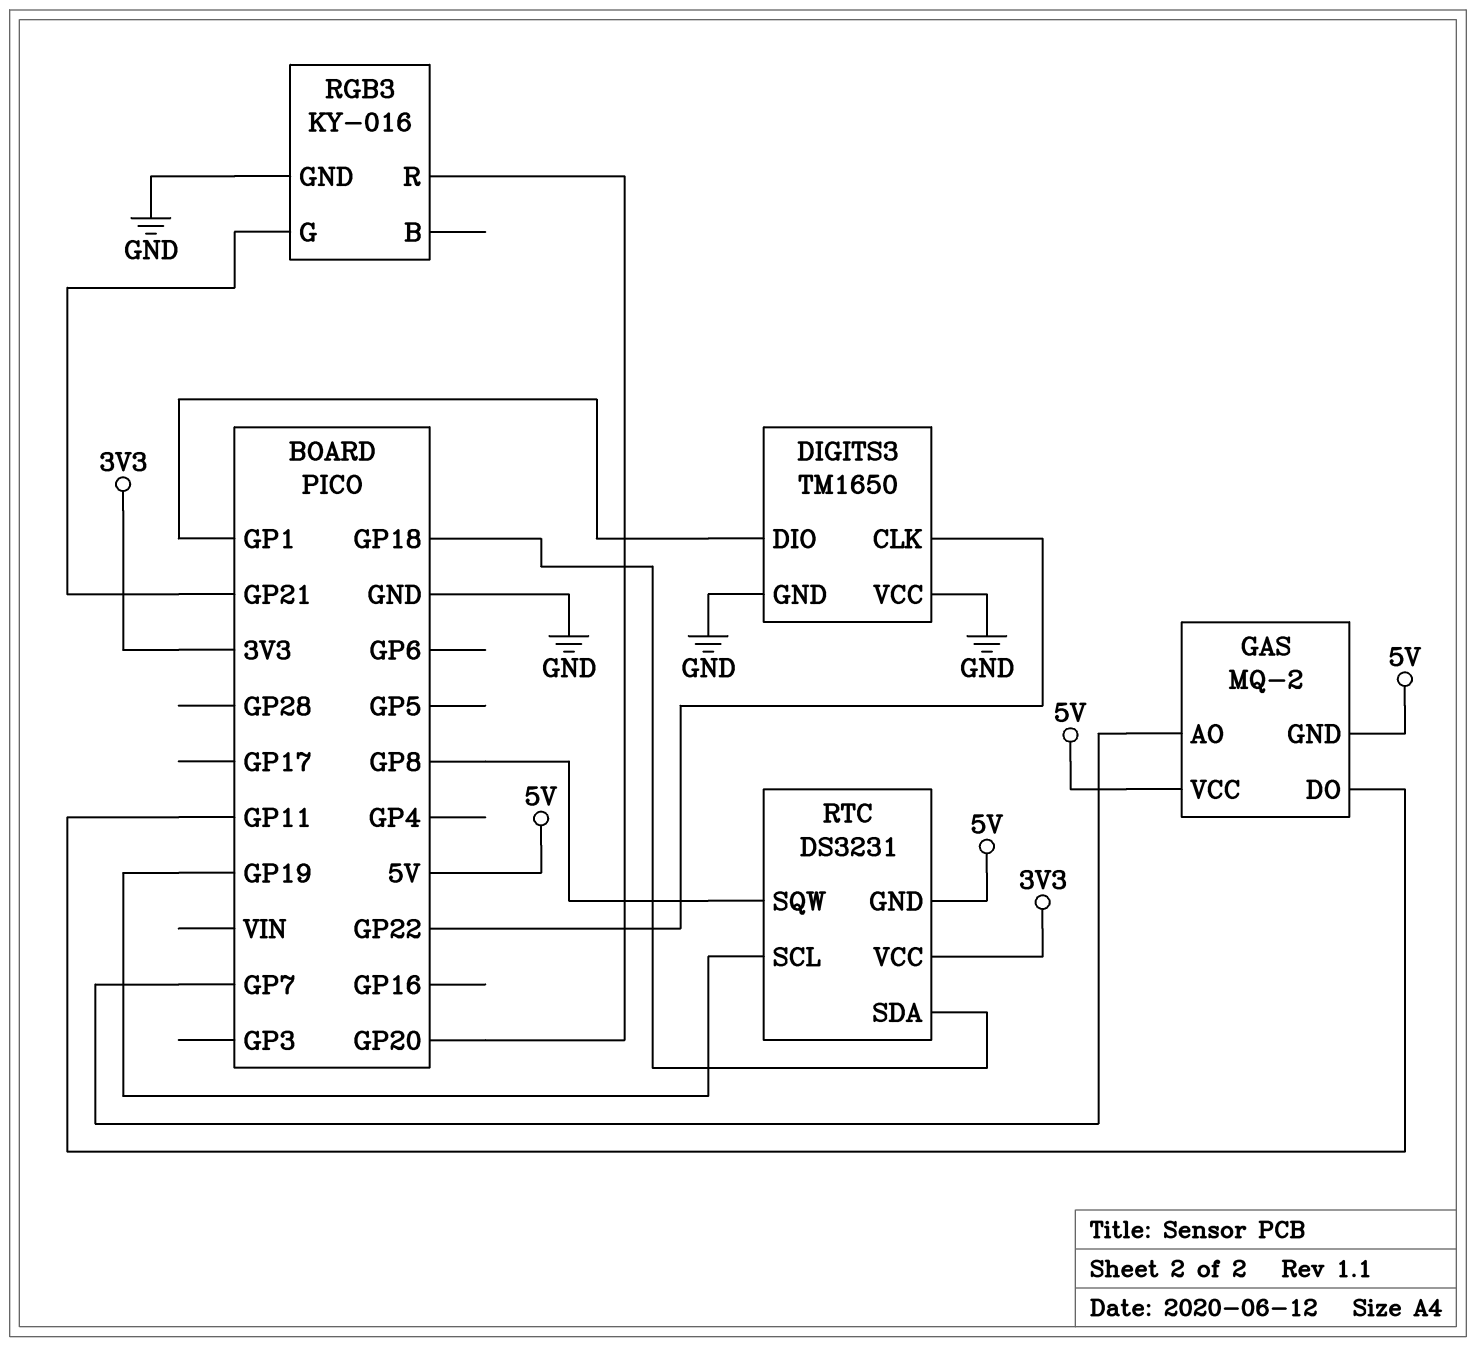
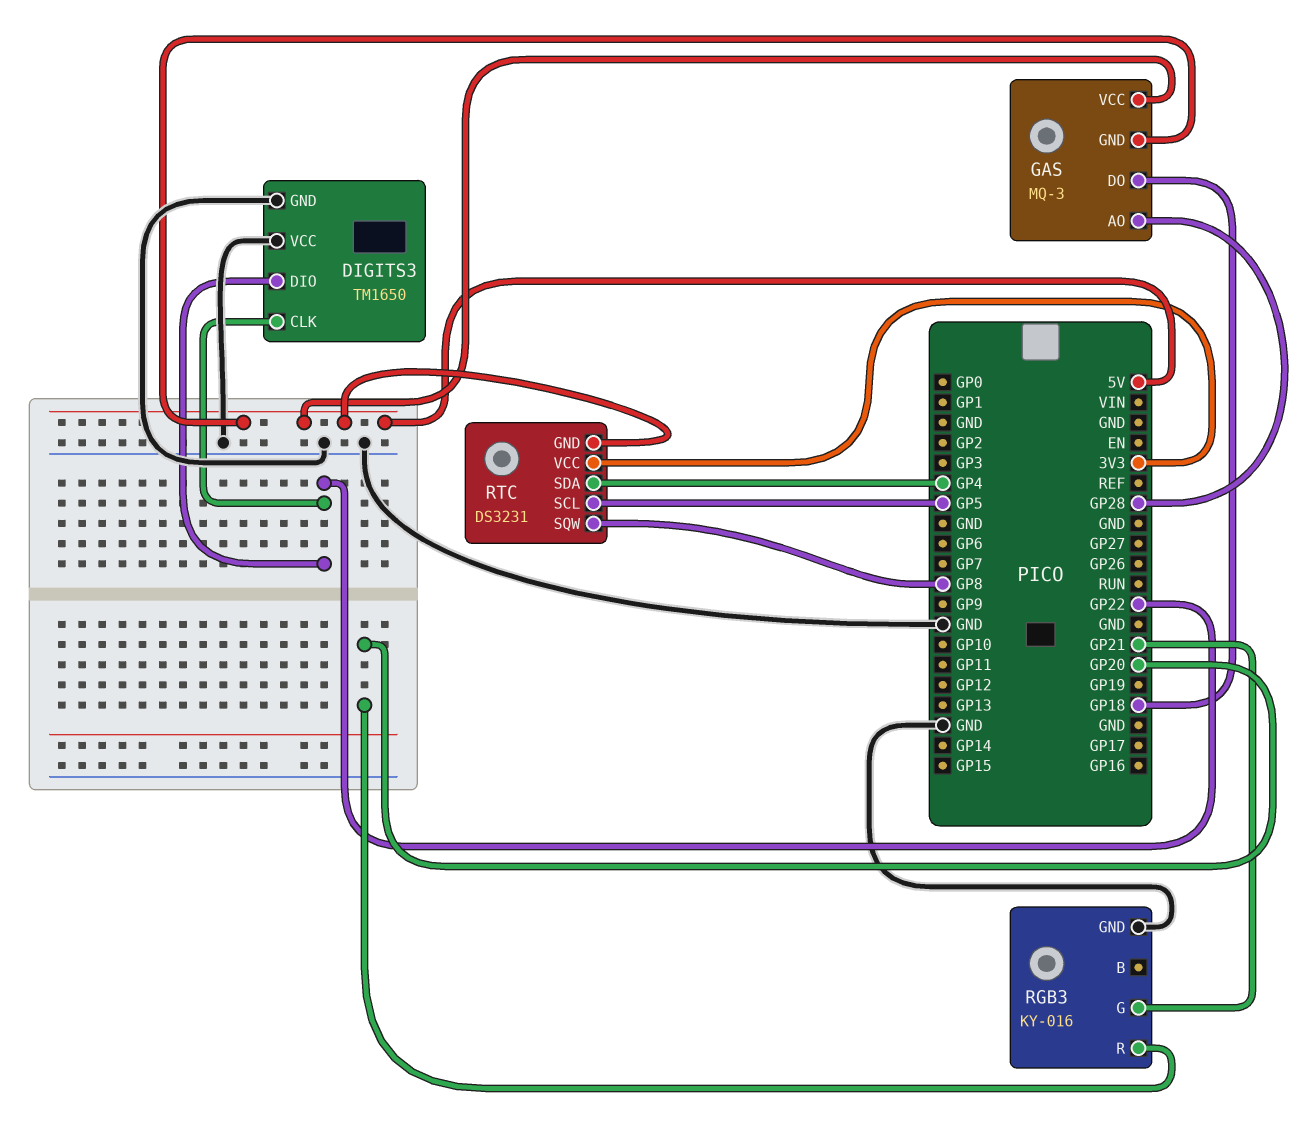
DIGITS3 pin DIO: GP1 -> GP22
GAS: MQ-2 -> MQ-3
GAS pin AO: GP7 -> GP28
GAS pin DO: GP11 -> GP18
RTC pin SCL: GP19 -> GP5
RTC pin SDA: GP18 -> GP4

